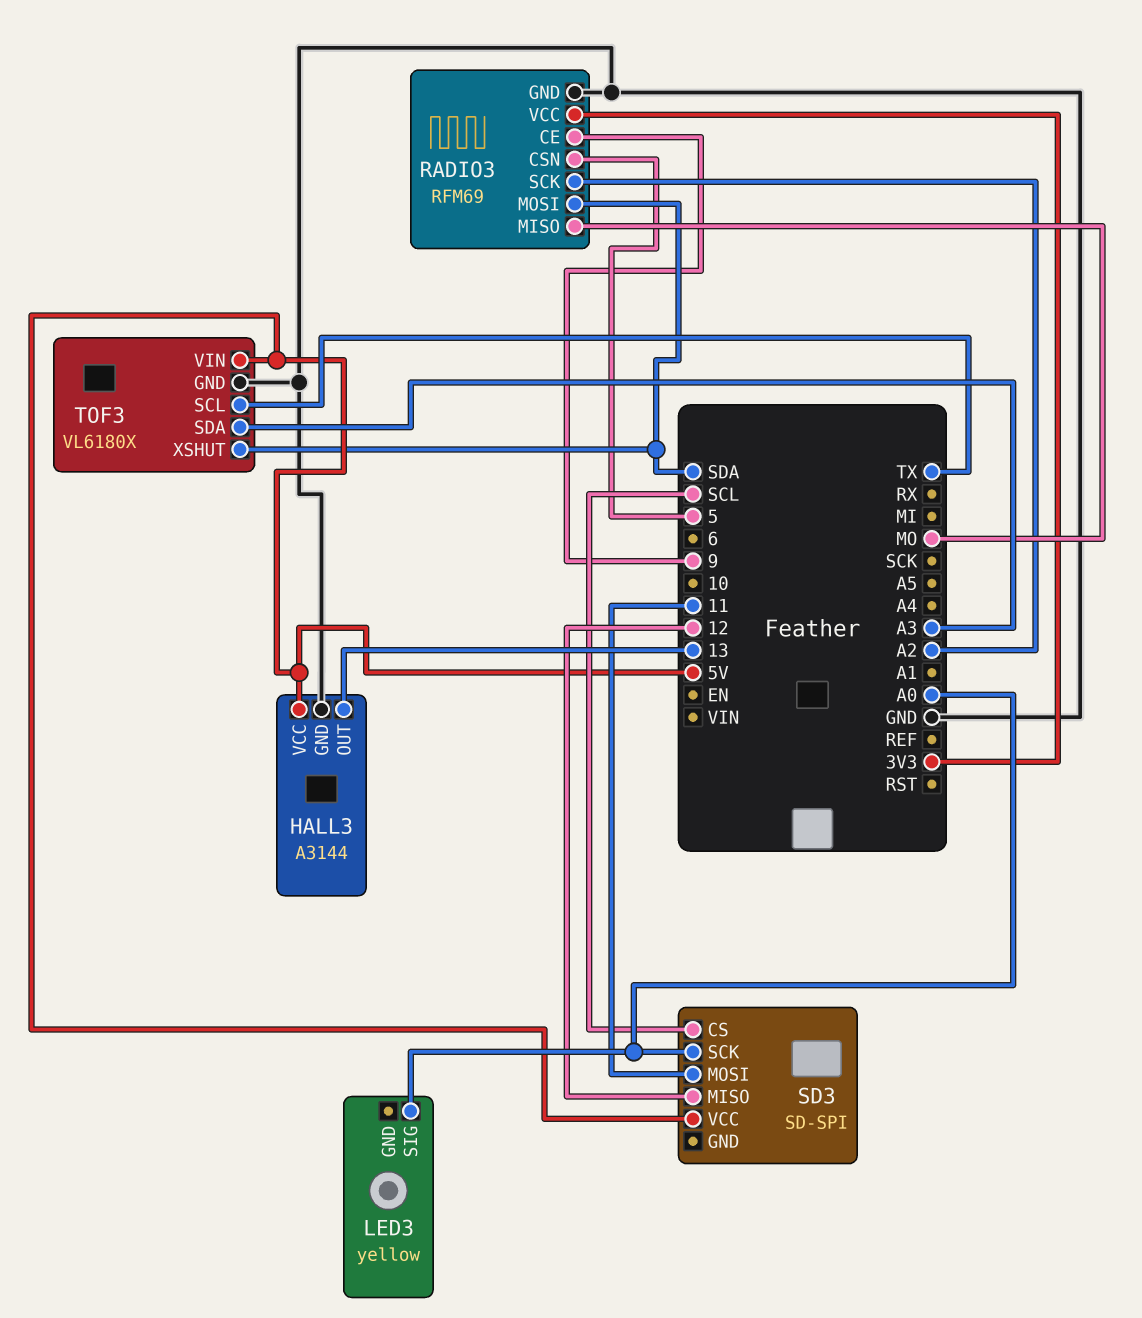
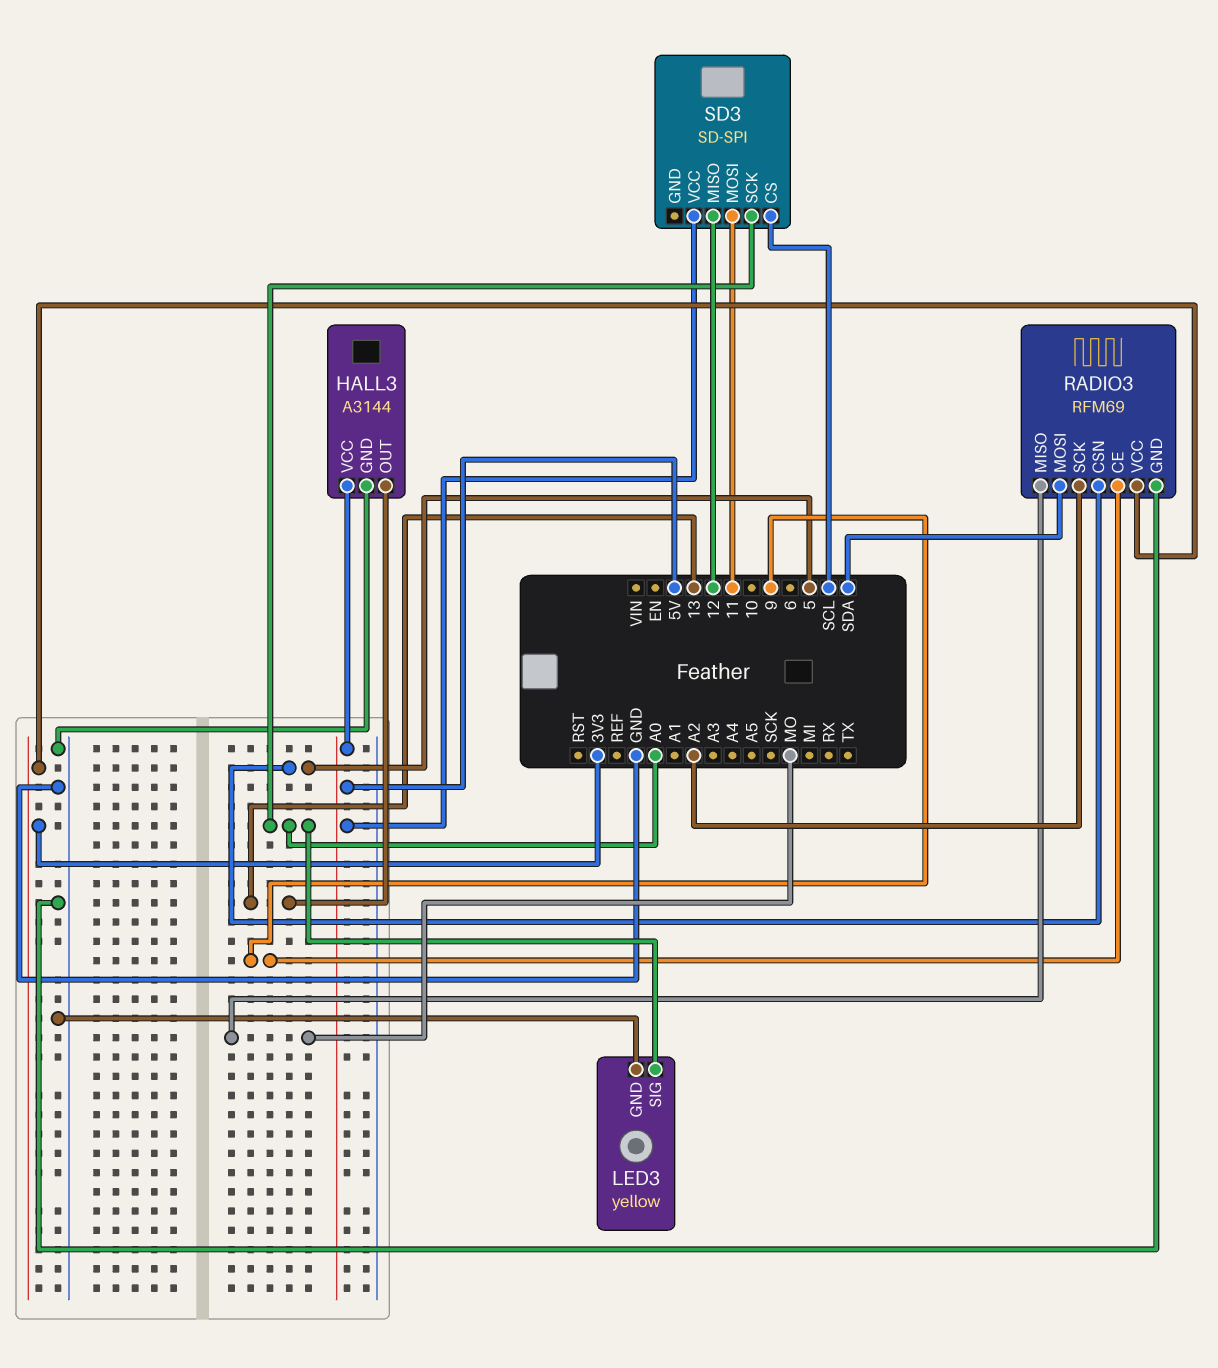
LED3 pin GND: none -> GND
TOF3: VL6180X -> none
TOF3 pin GND: GND -> none
TOF3 pin SCL: TX -> none
TOF3 pin SDA: A3 -> none
TOF3 pin VIN: 5V -> none
TOF3 pin XSHUT: SDA -> none

